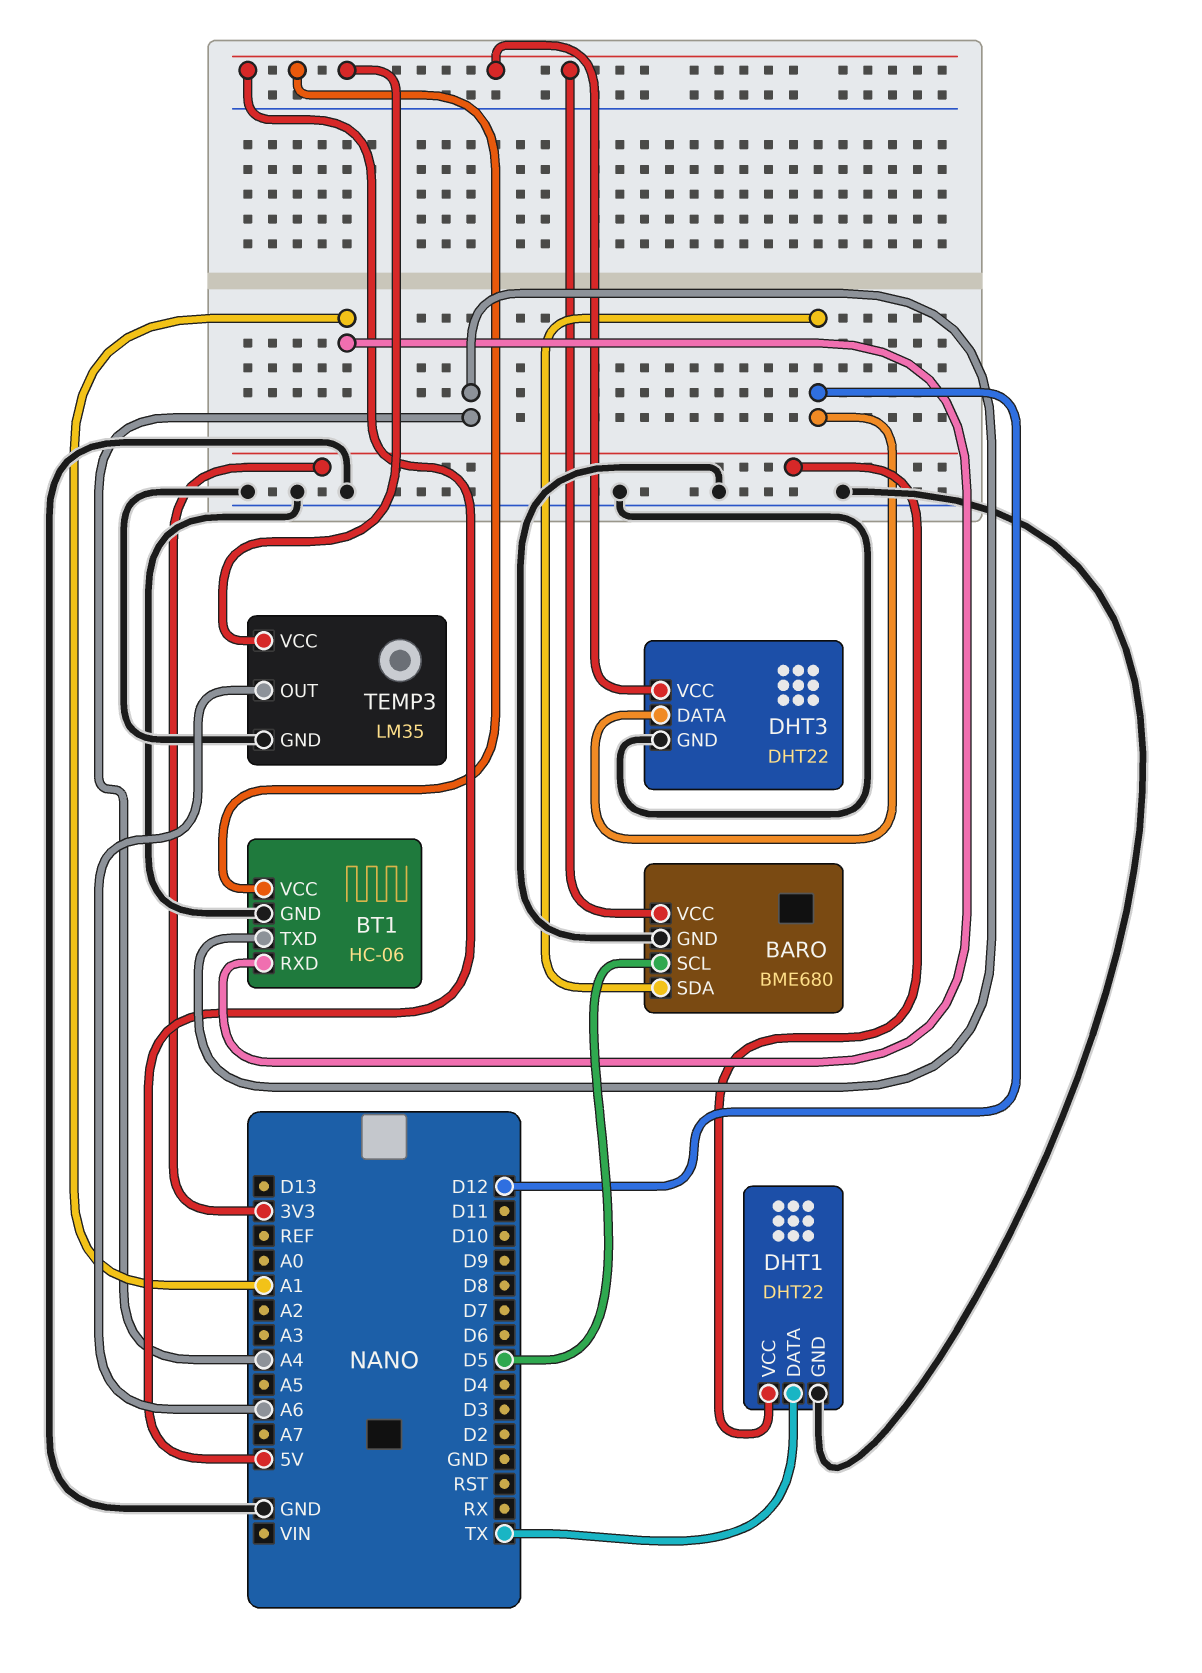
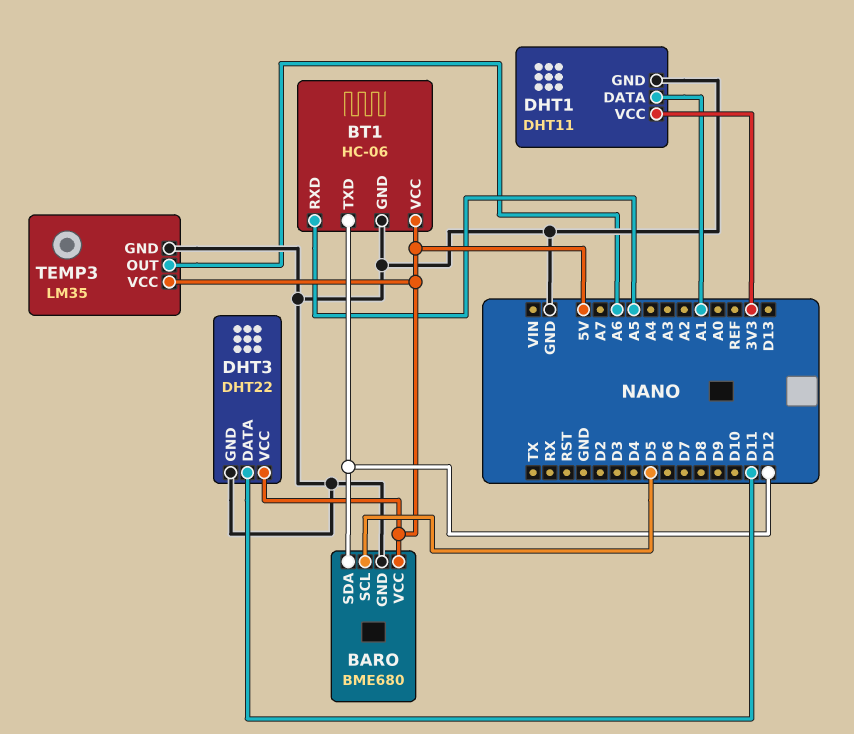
BT1 pin RXD: A1 -> A5
BT1 pin TXD: A4 -> D12
DHT1: DHT22 -> DHT11
DHT1 pin DATA: TX -> A1
DHT3 pin DATA: D12 -> D11

